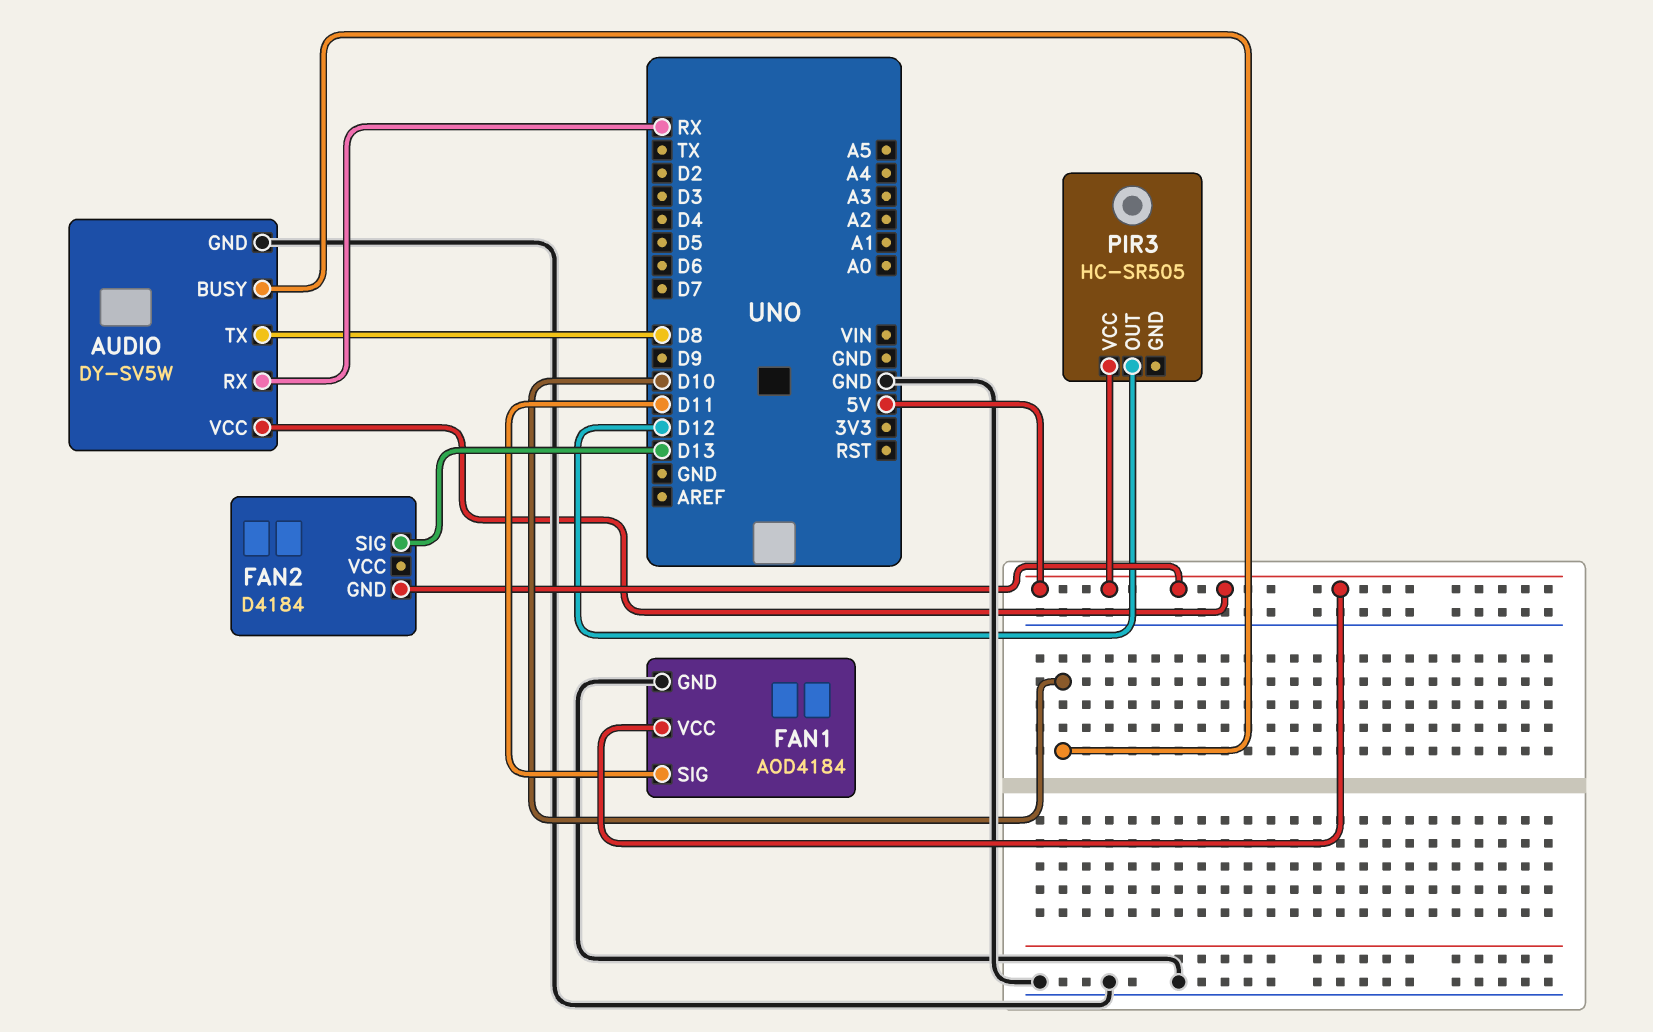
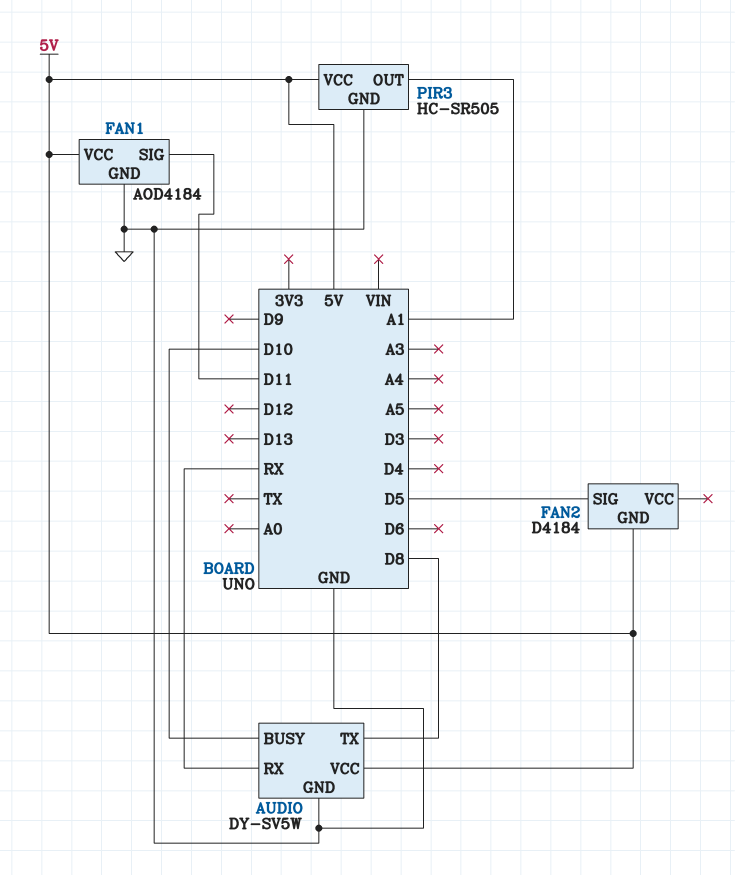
FAN2 pin SIG: D13 -> D5
PIR3 pin GND: none -> GND
PIR3 pin OUT: D12 -> A1

